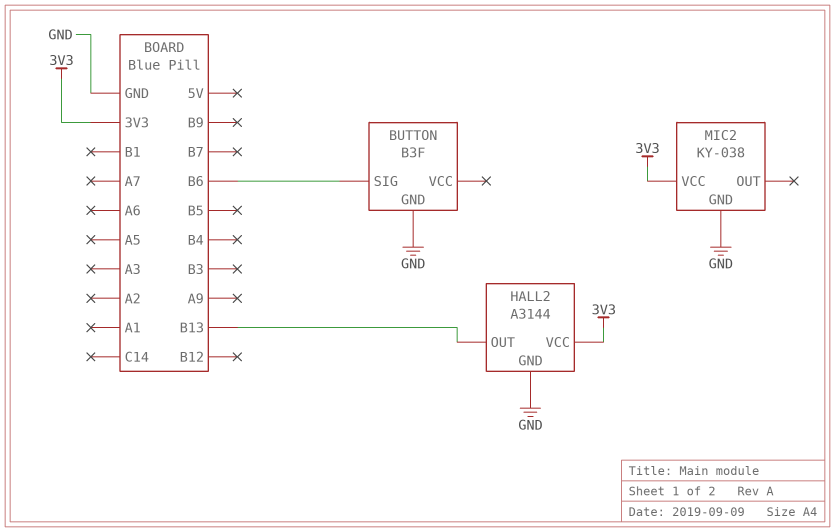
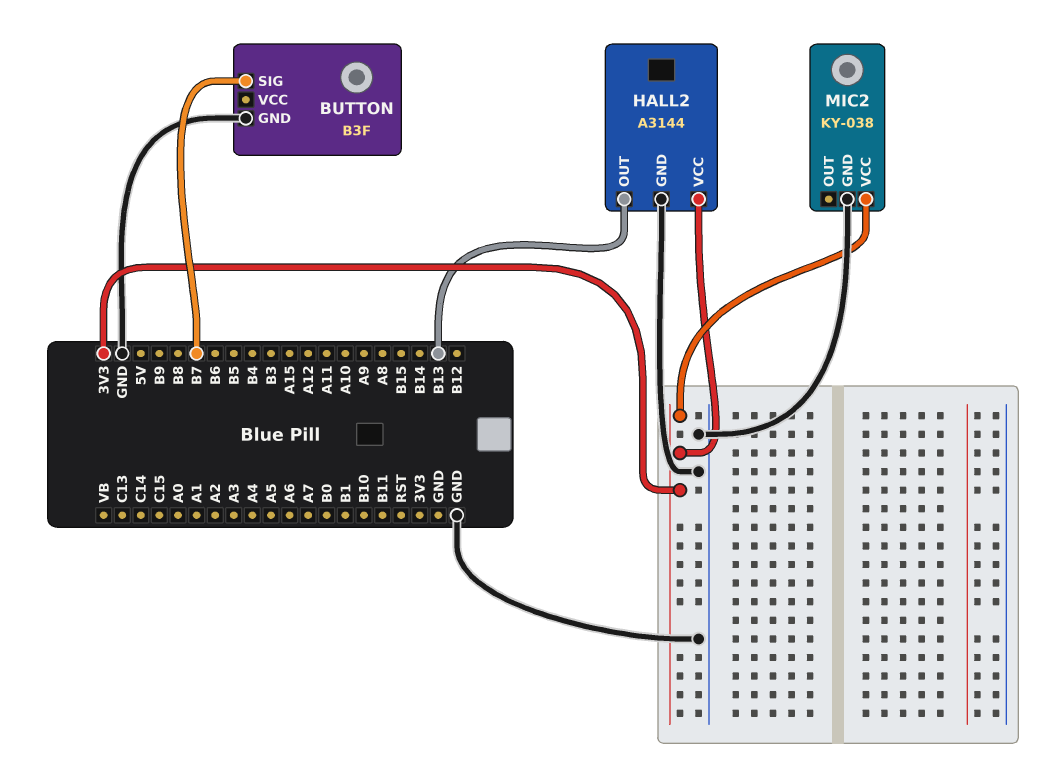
BUTTON pin SIG: B6 -> B7

